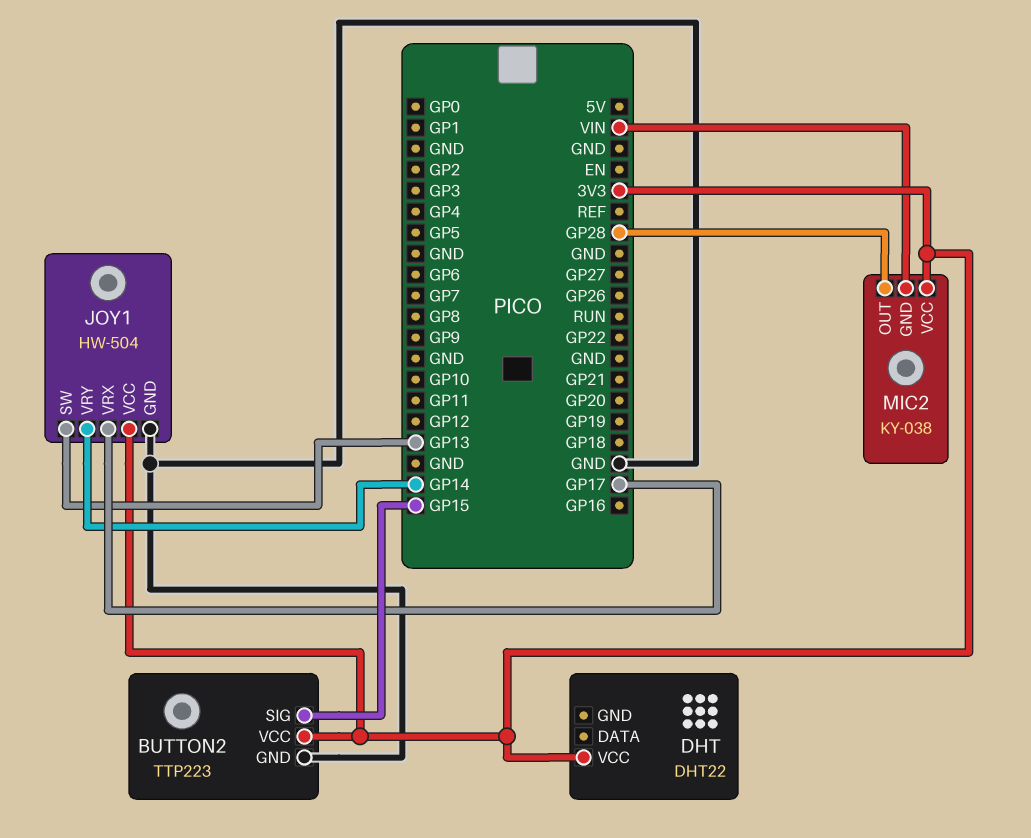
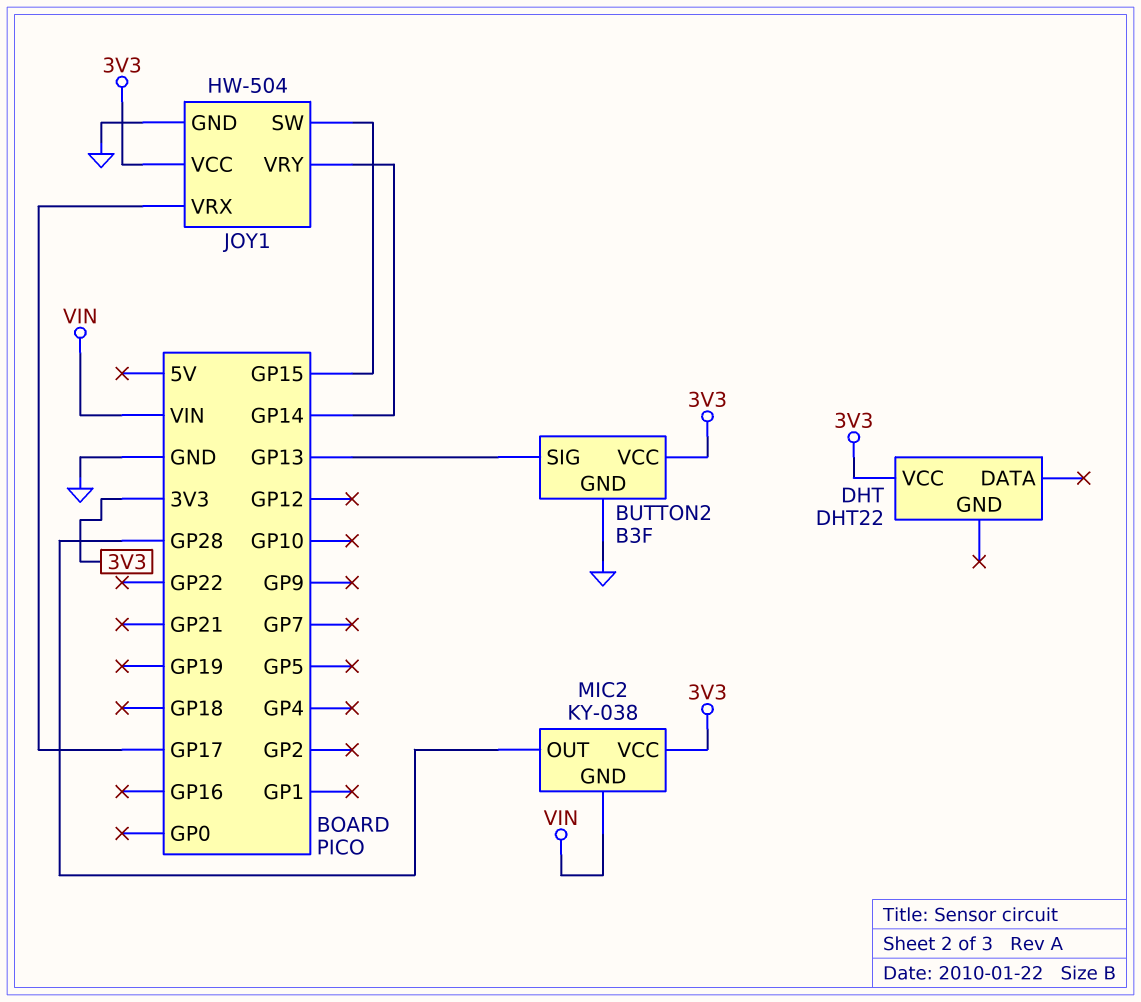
BUTTON2: TTP223 -> B3F
BUTTON2 pin SIG: GP15 -> GP13
JOY1 pin SW: GP13 -> GP15

